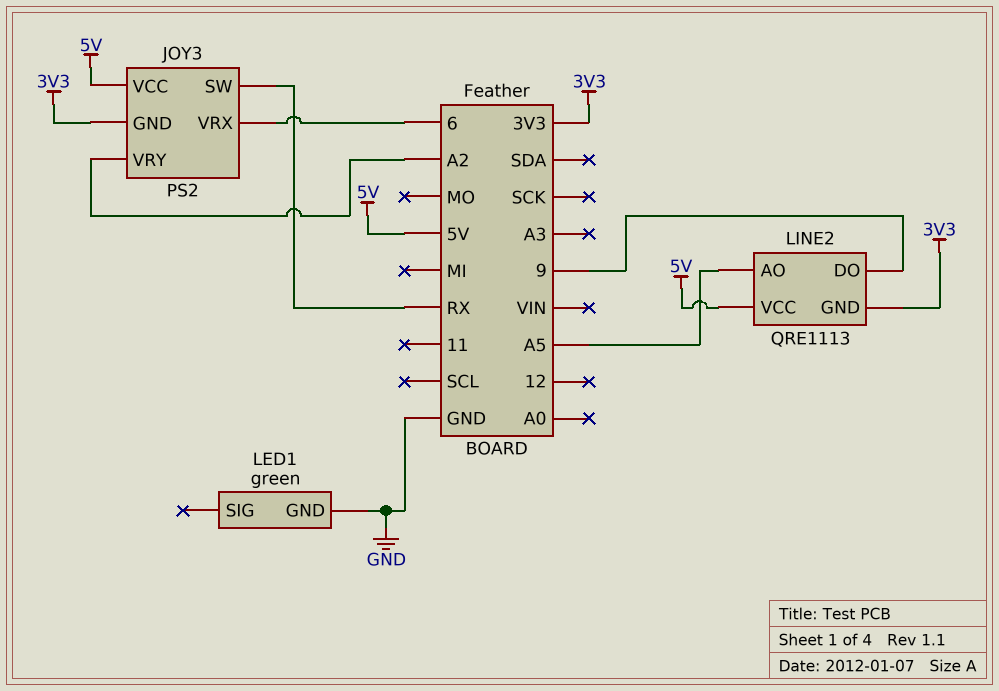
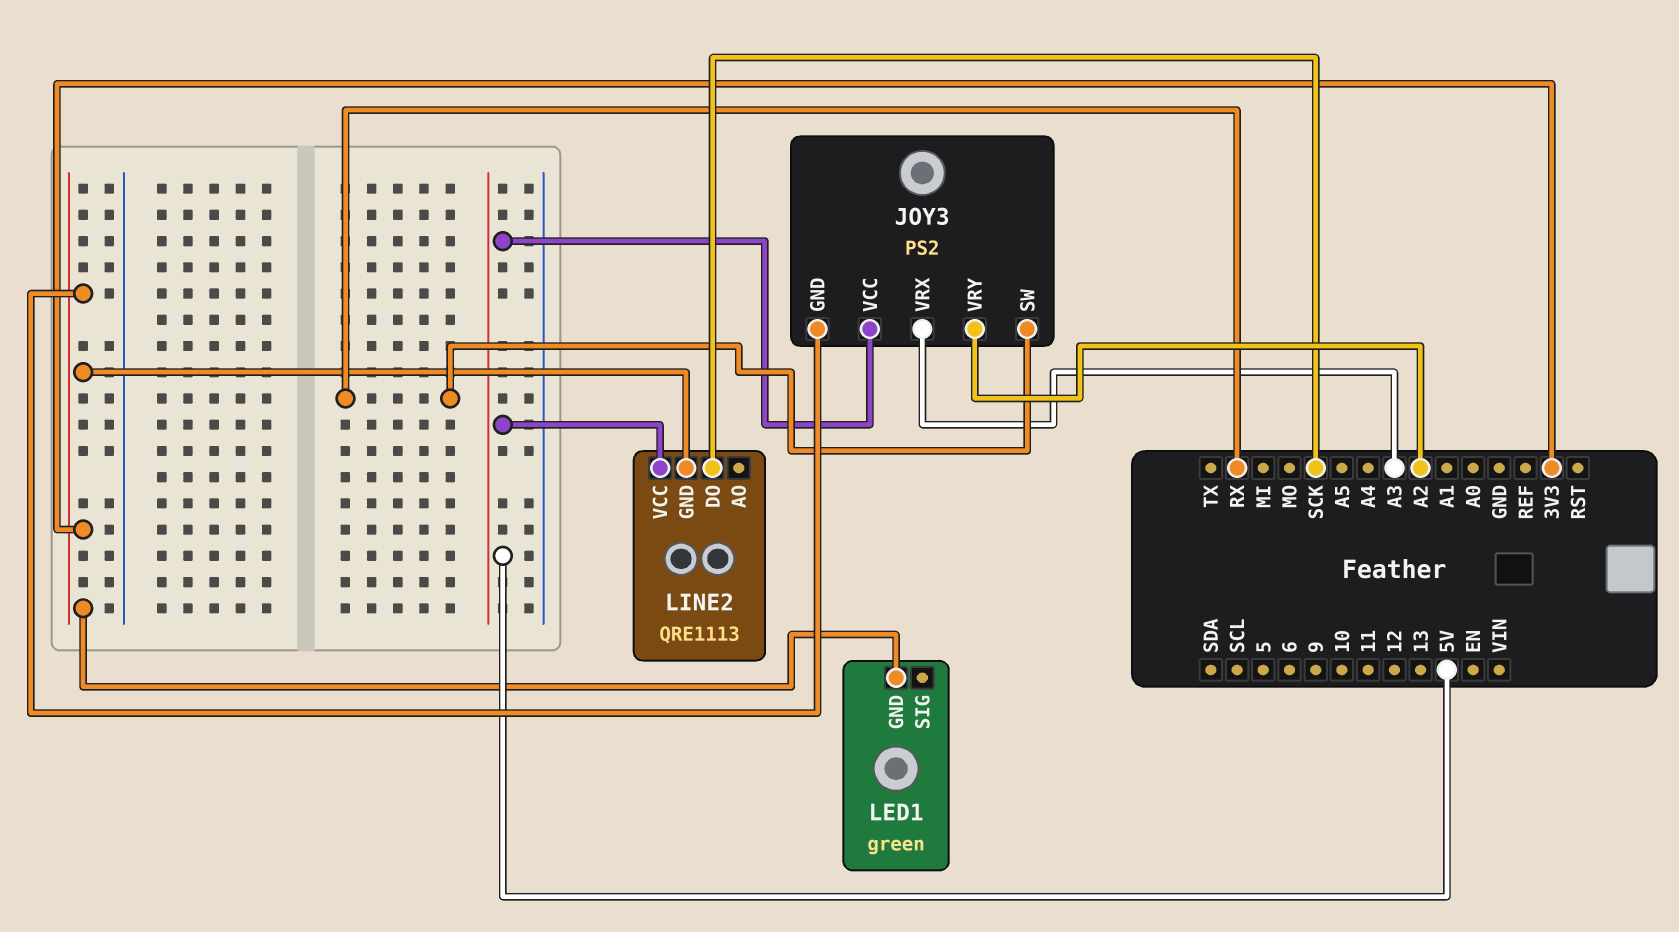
JOY3 pin VRX: 6 -> A3
LED1 pin GND: GND -> 3V3
LINE2 pin AO: A5 -> none
LINE2 pin DO: 9 -> SCK

